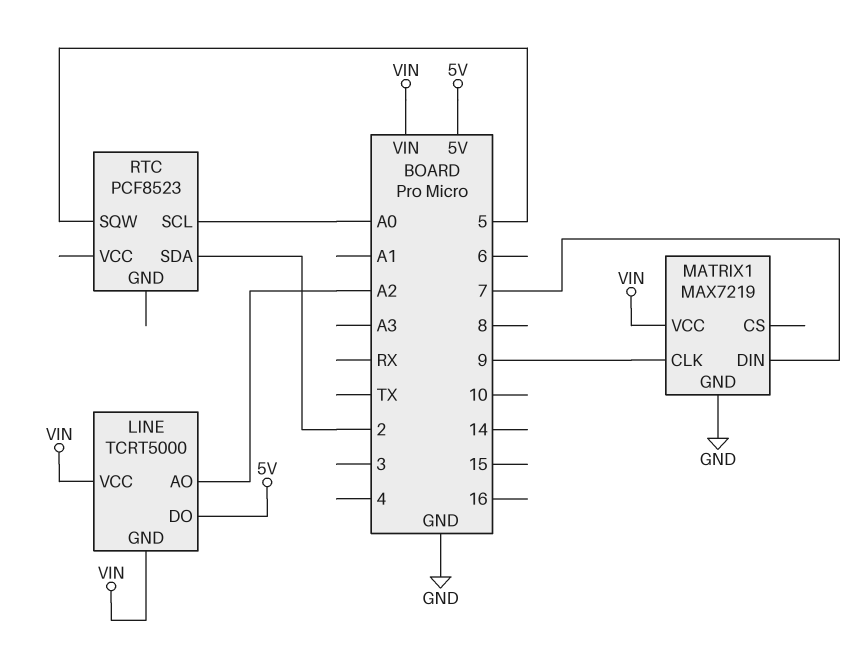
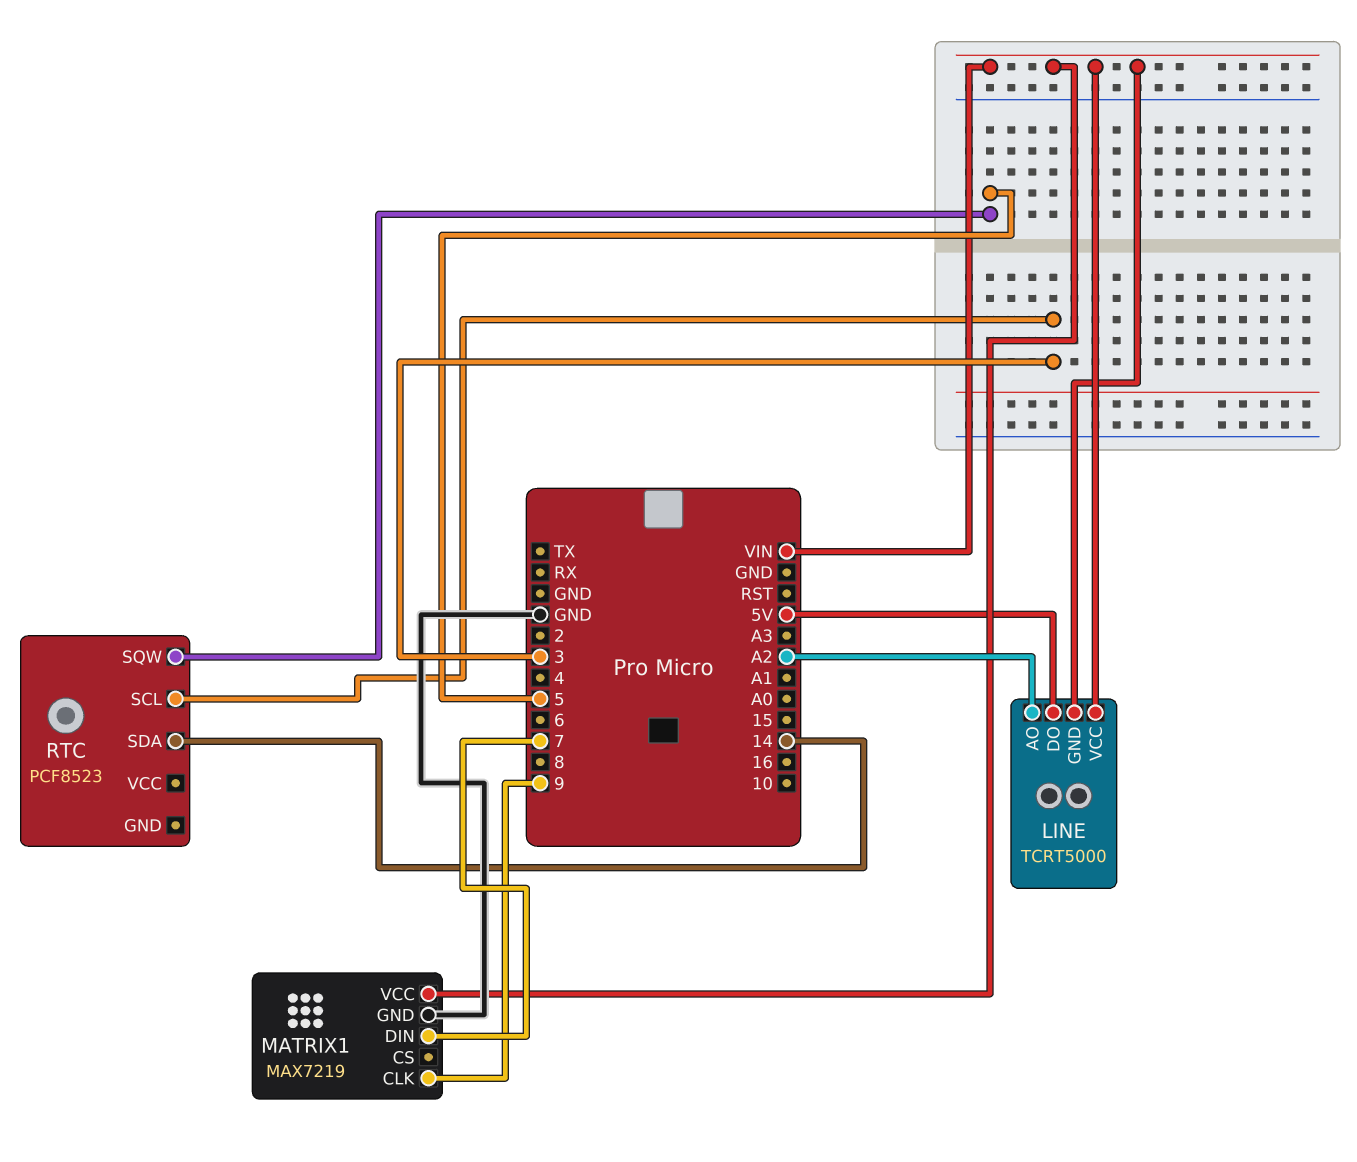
RTC pin SCL: A0 -> 3
RTC pin SDA: 2 -> 14

